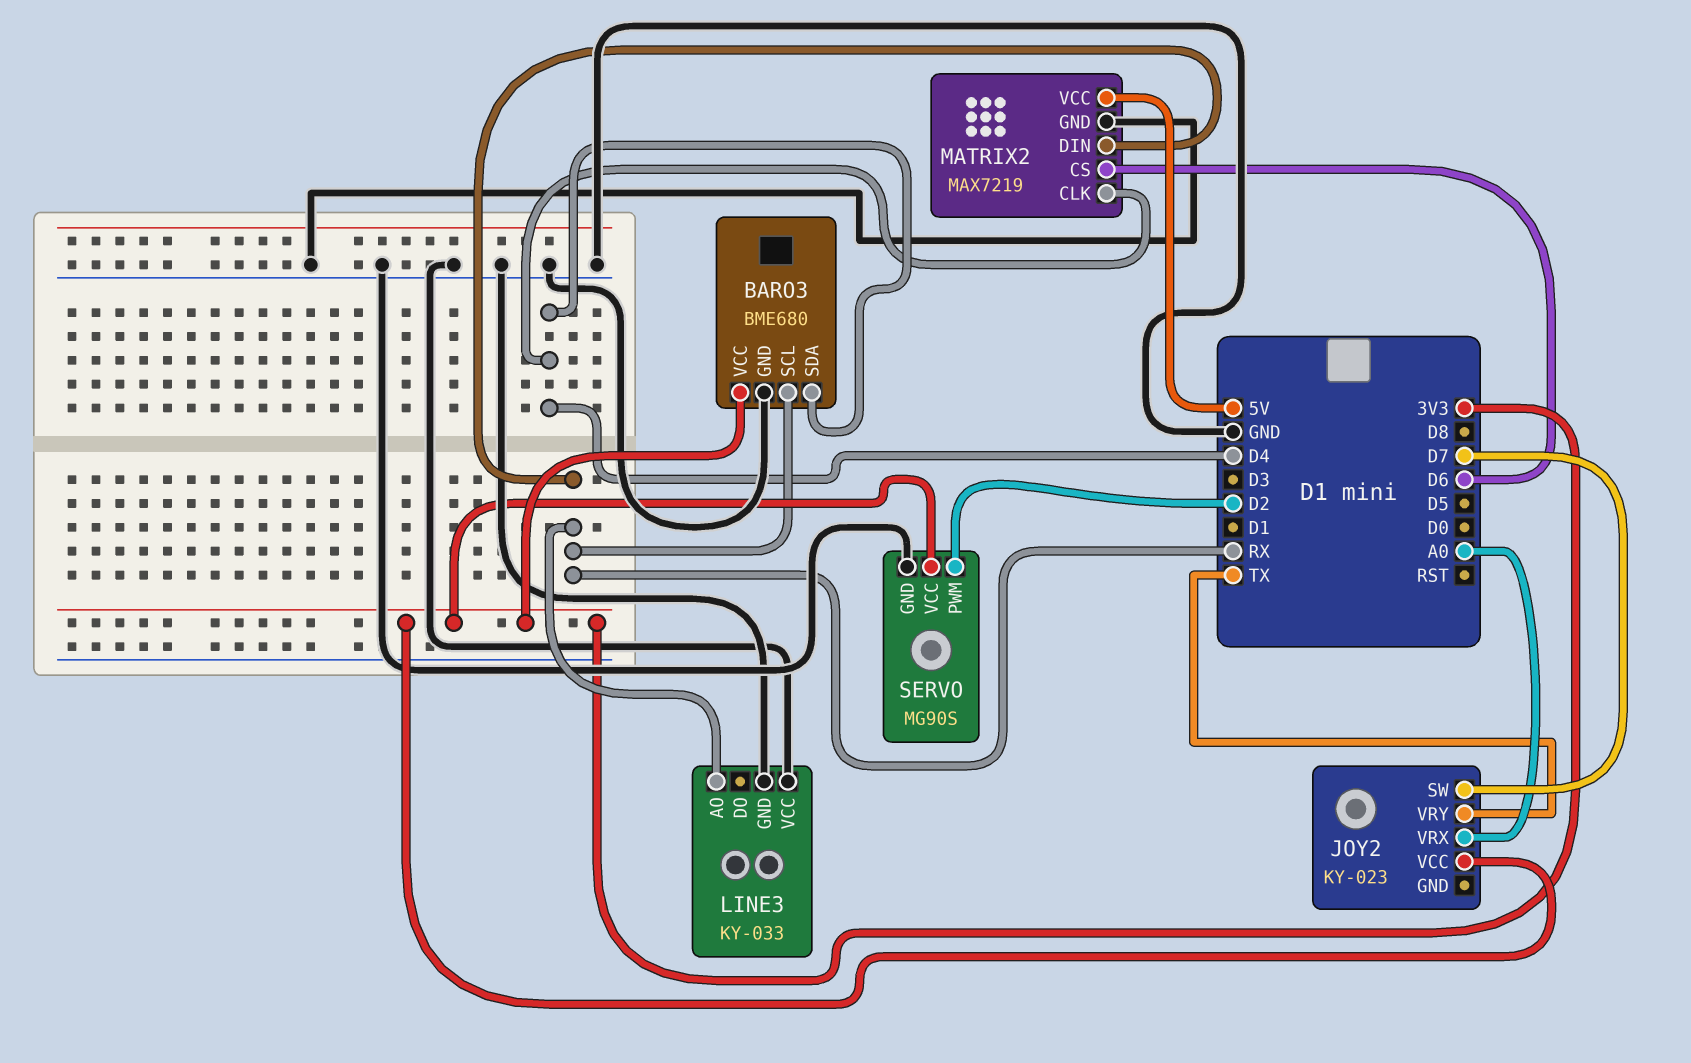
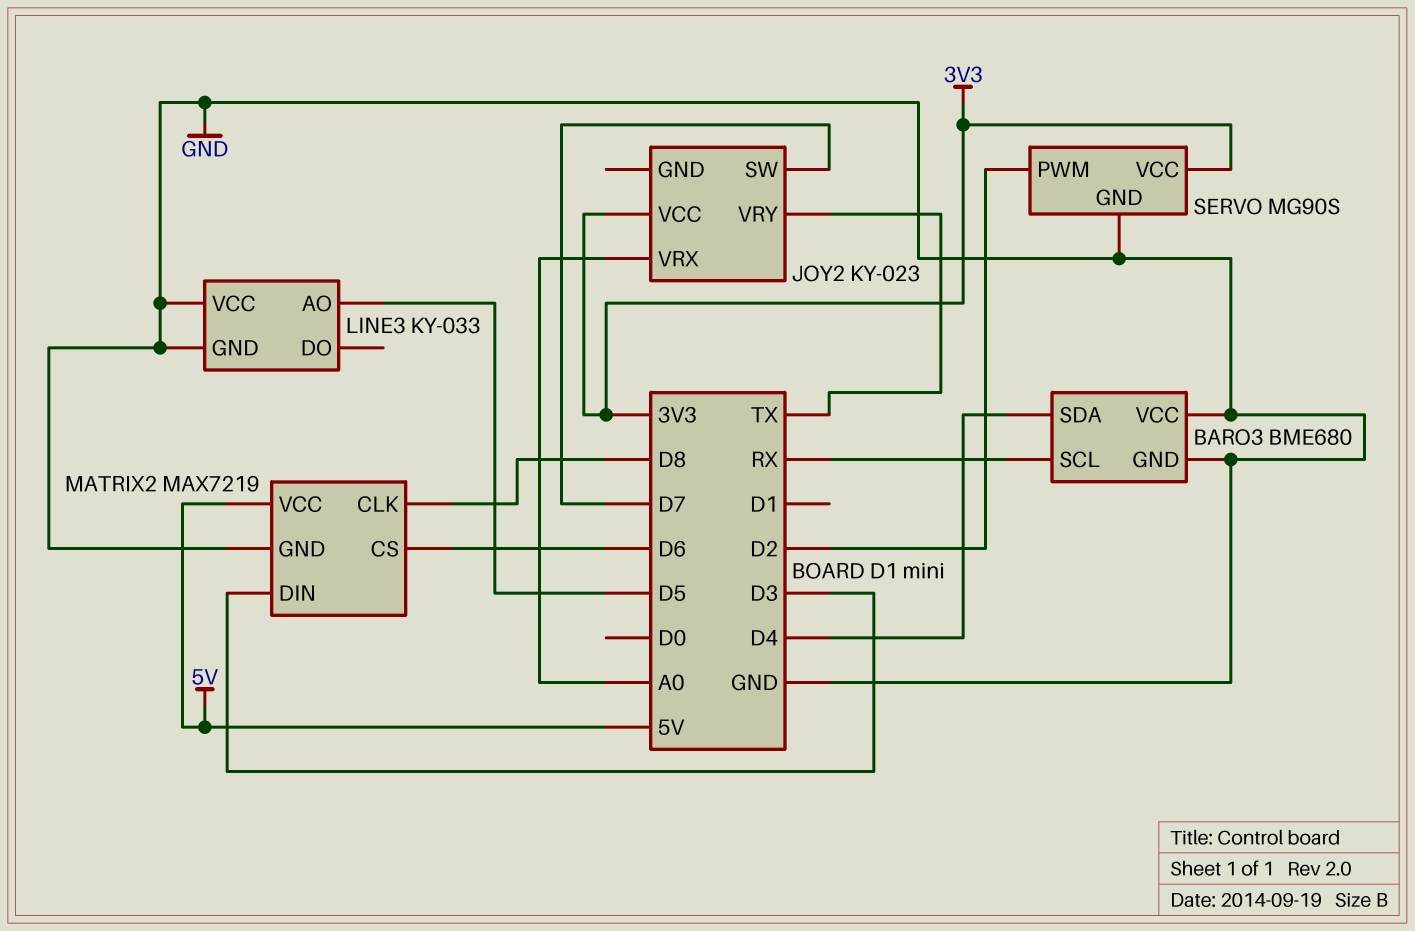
BARO3 pin VCC: 3V3 -> GND
LINE3 pin AO: RX -> D5
MATRIX2 pin CLK: D4 -> D8
MATRIX2 pin DIN: RX -> D3

